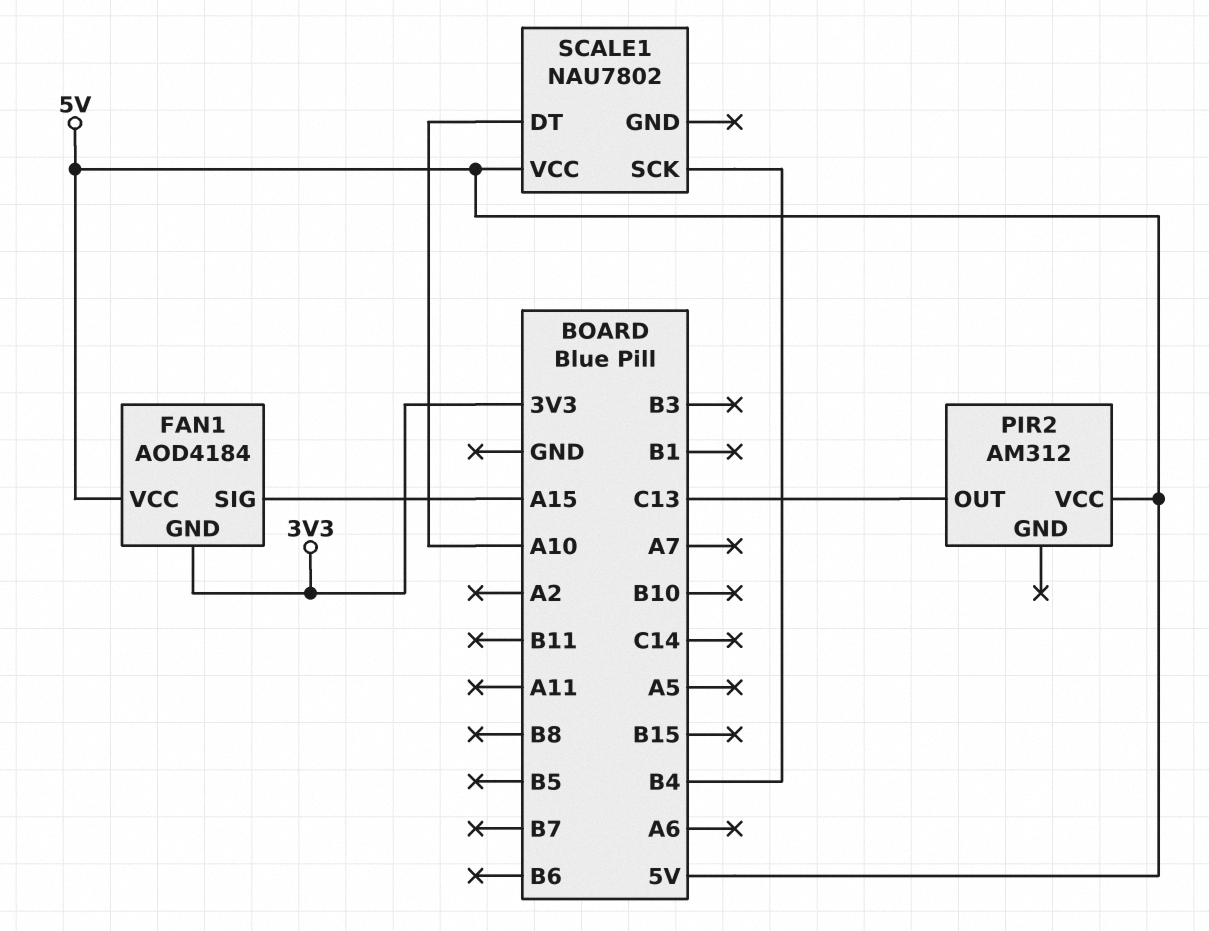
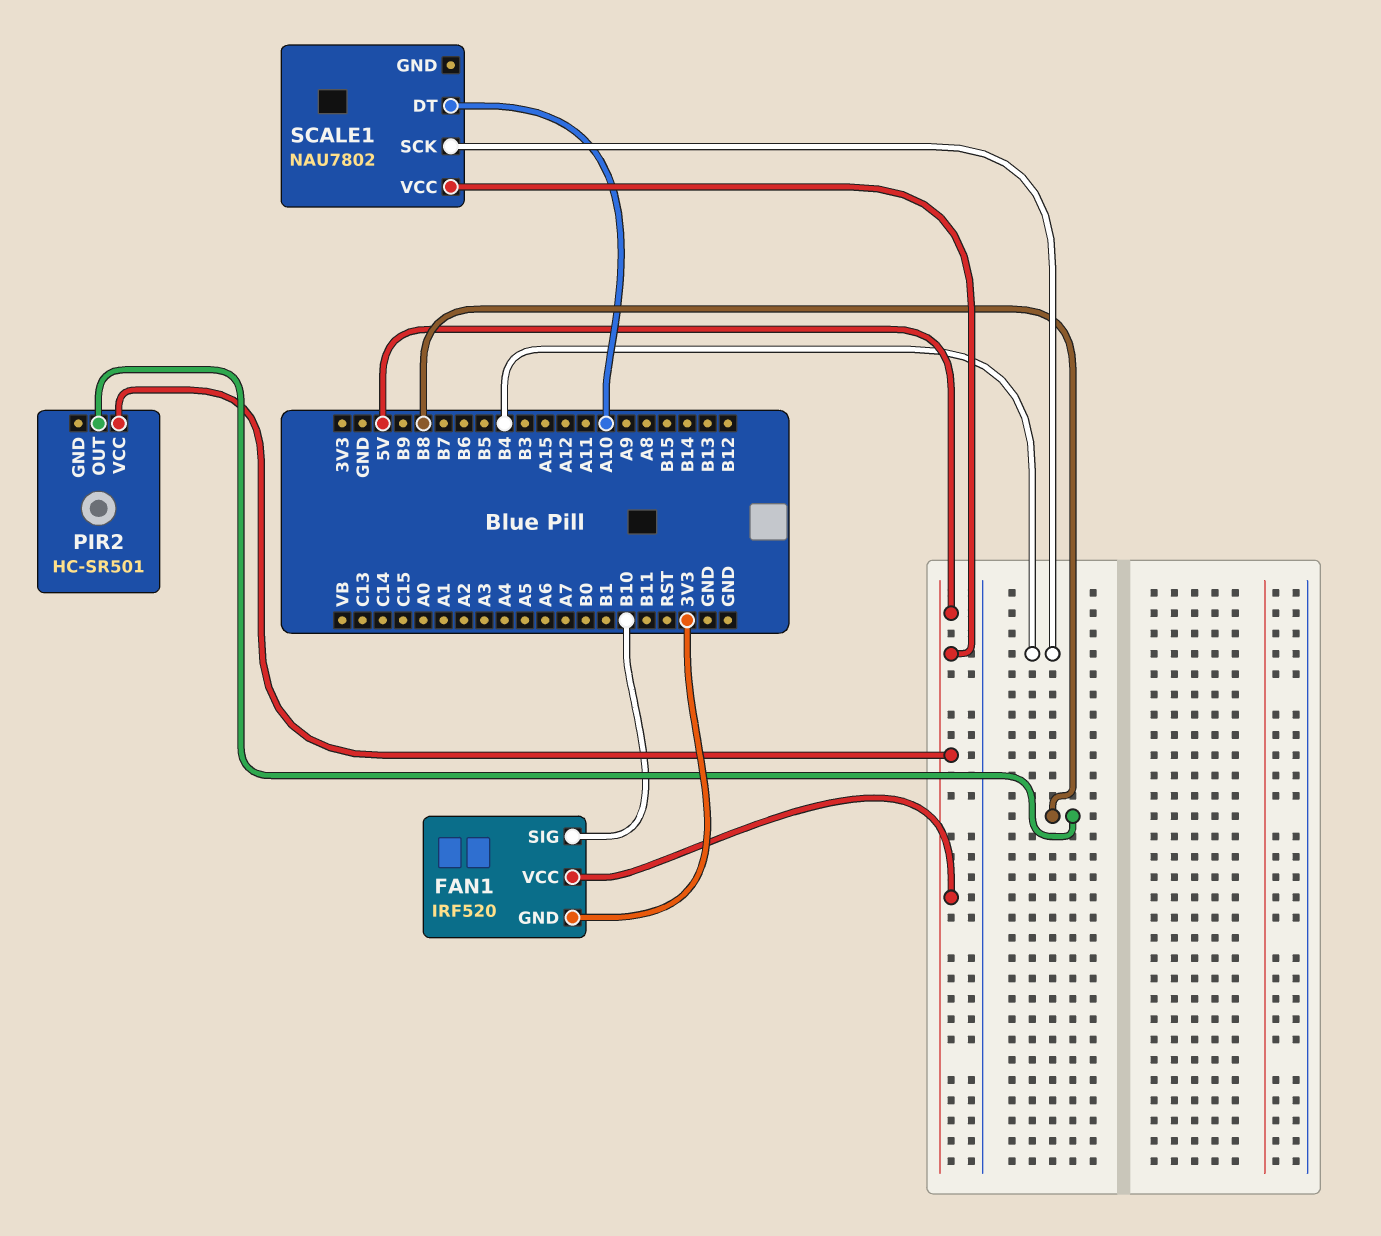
FAN1: AOD4184 -> IRF520
FAN1 pin SIG: A15 -> B10
PIR2: AM312 -> HC-SR501
PIR2 pin OUT: C13 -> B8

